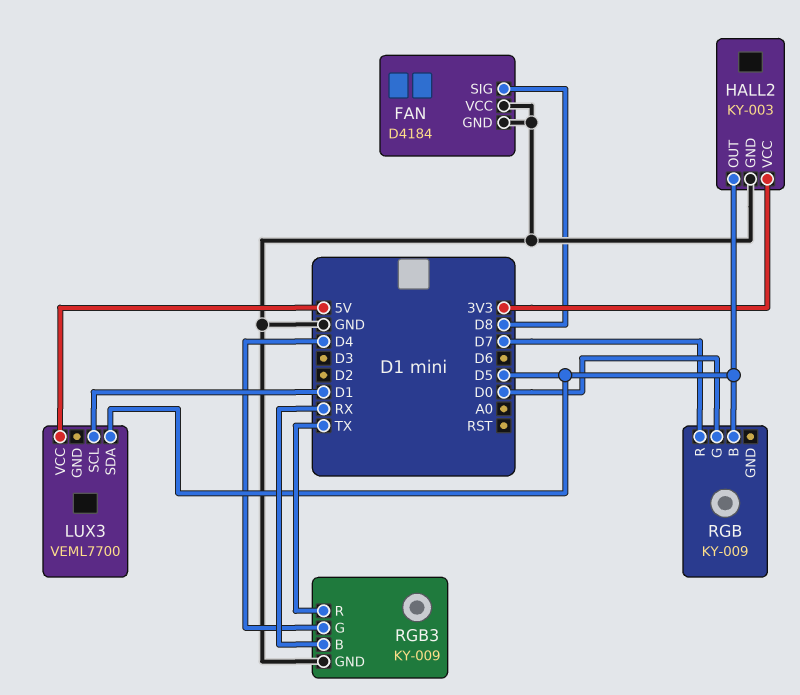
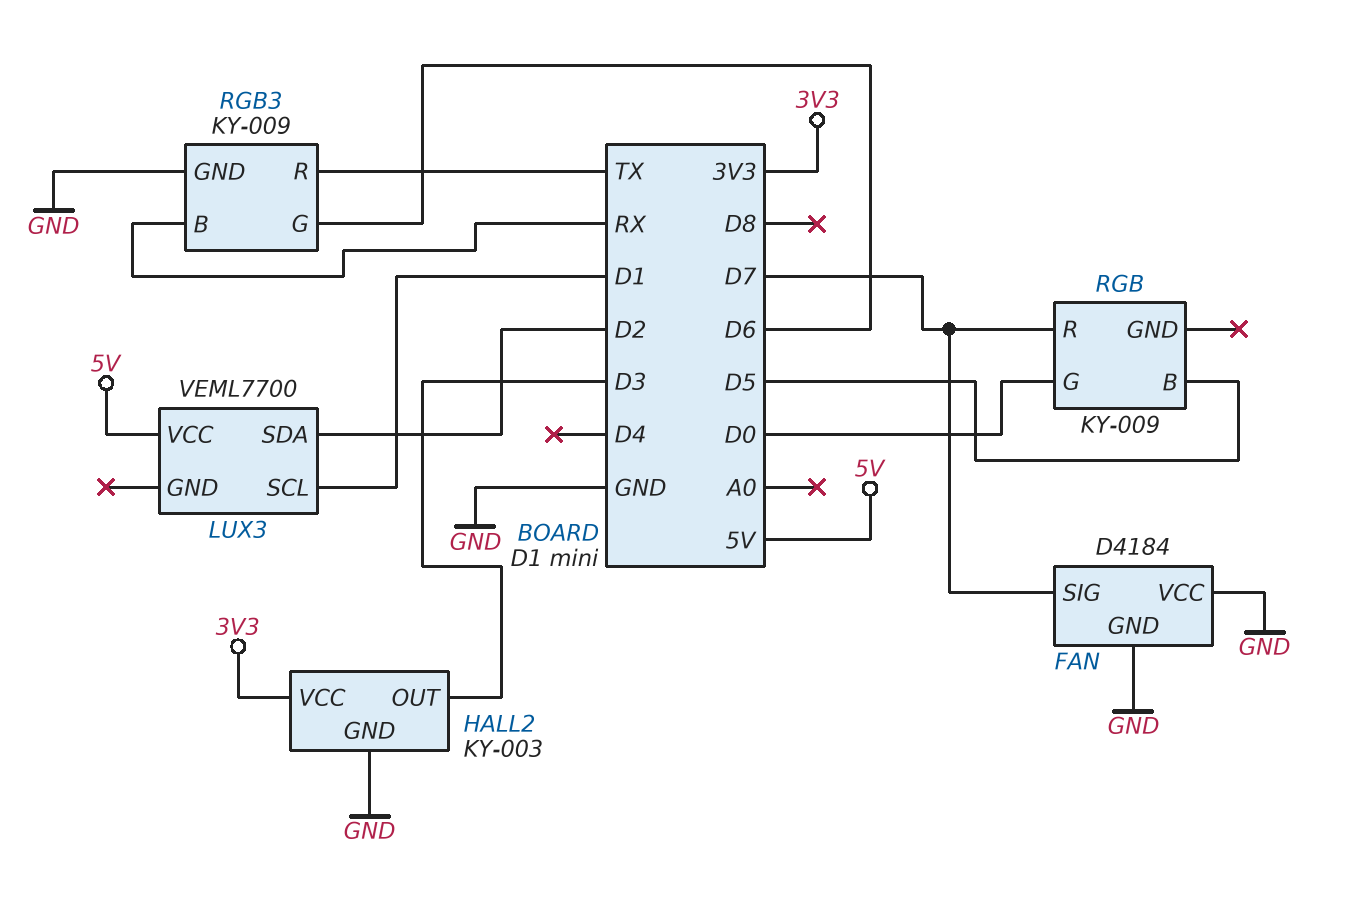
FAN pin SIG: D8 -> D7
HALL2 pin OUT: D5 -> D3
LUX3 pin SDA: D5 -> D2
RGB3 pin G: D4 -> D6

